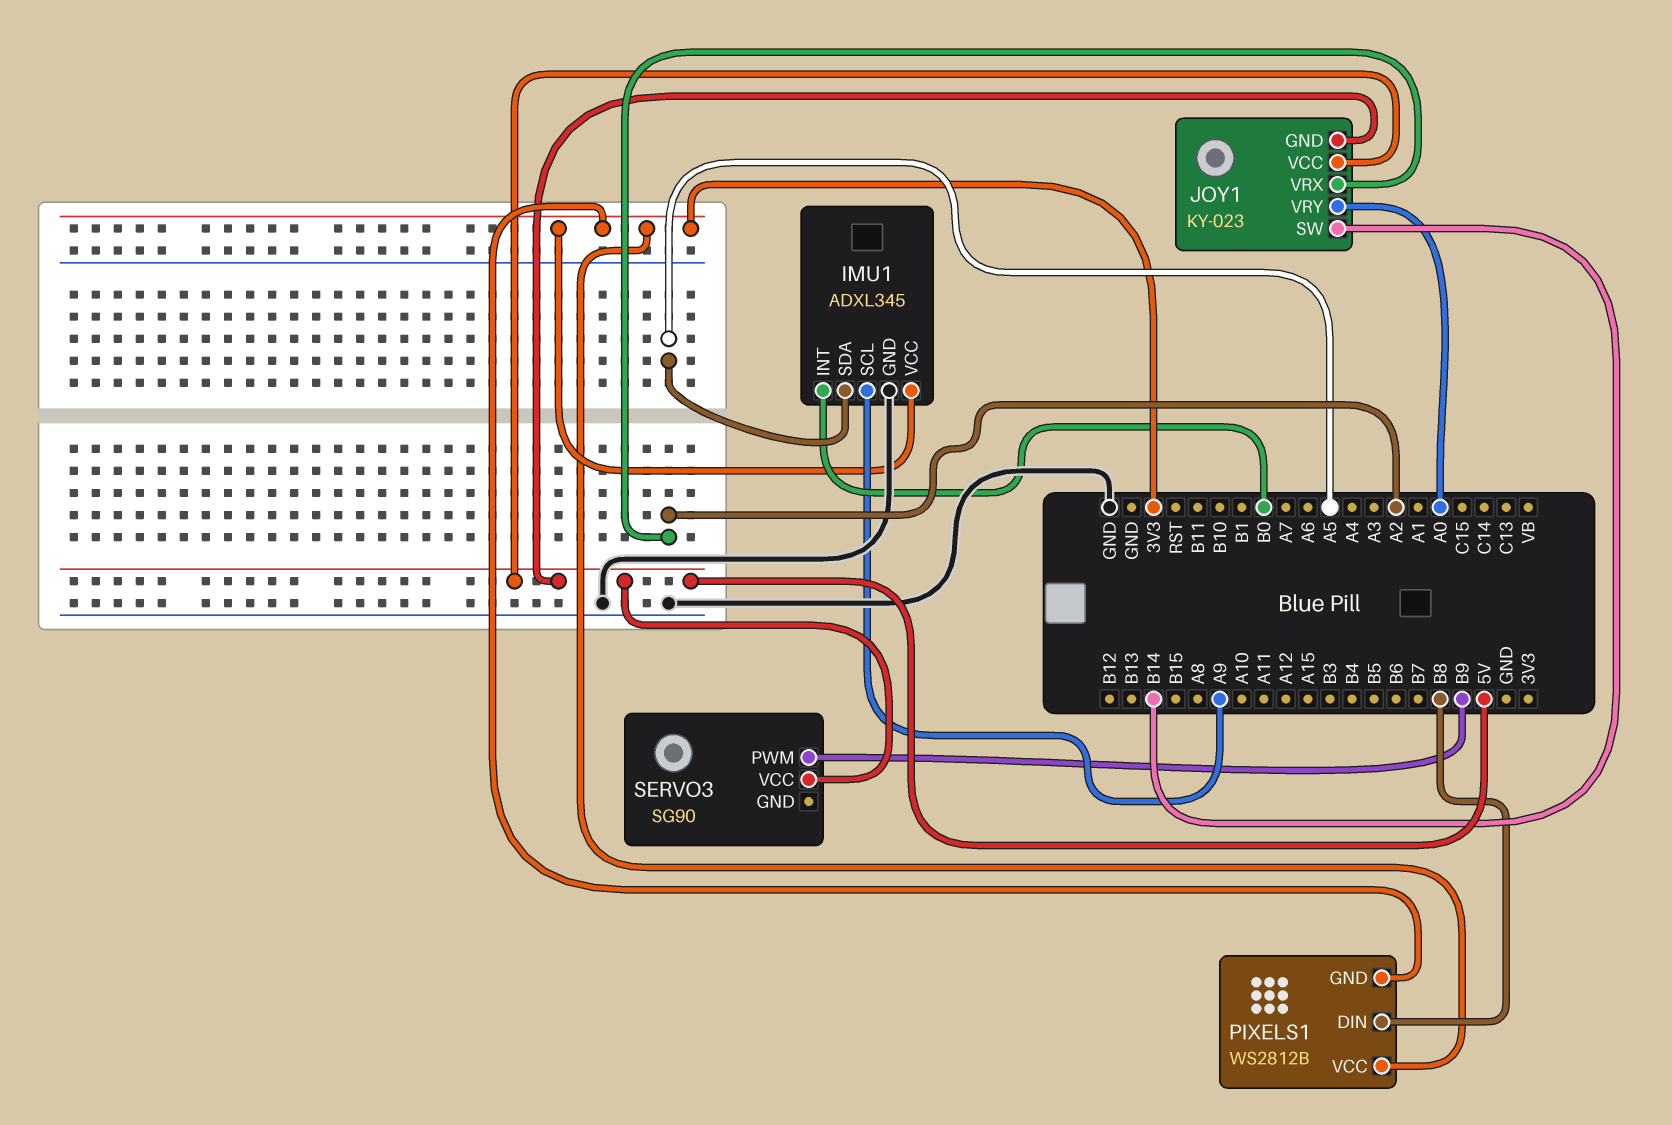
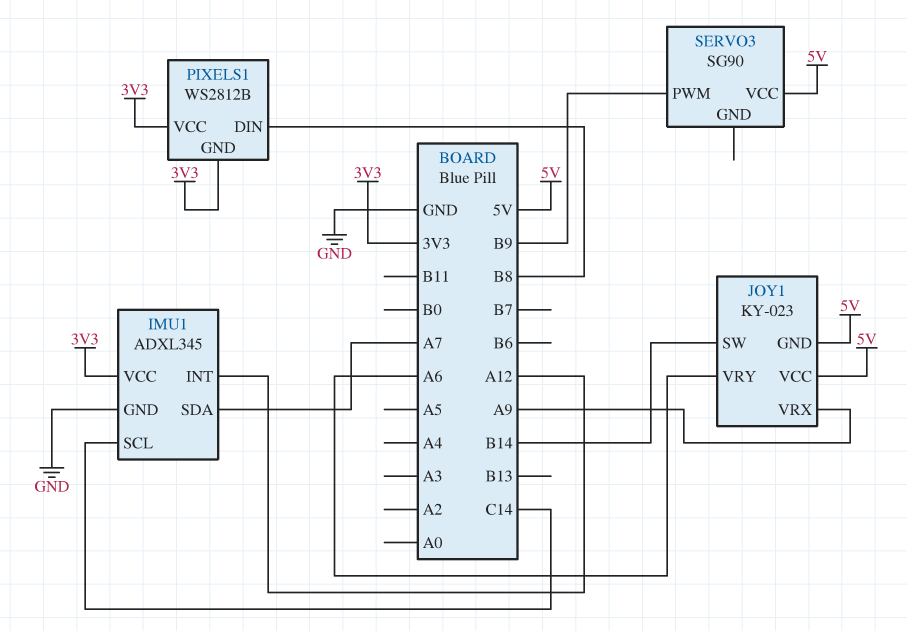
IMU1 pin INT: B0 -> A12
IMU1 pin SCL: A9 -> C14
IMU1 pin SDA: A5 -> A7
JOY1 pin VRX: A2 -> A9
JOY1 pin VRY: A0 -> A6

